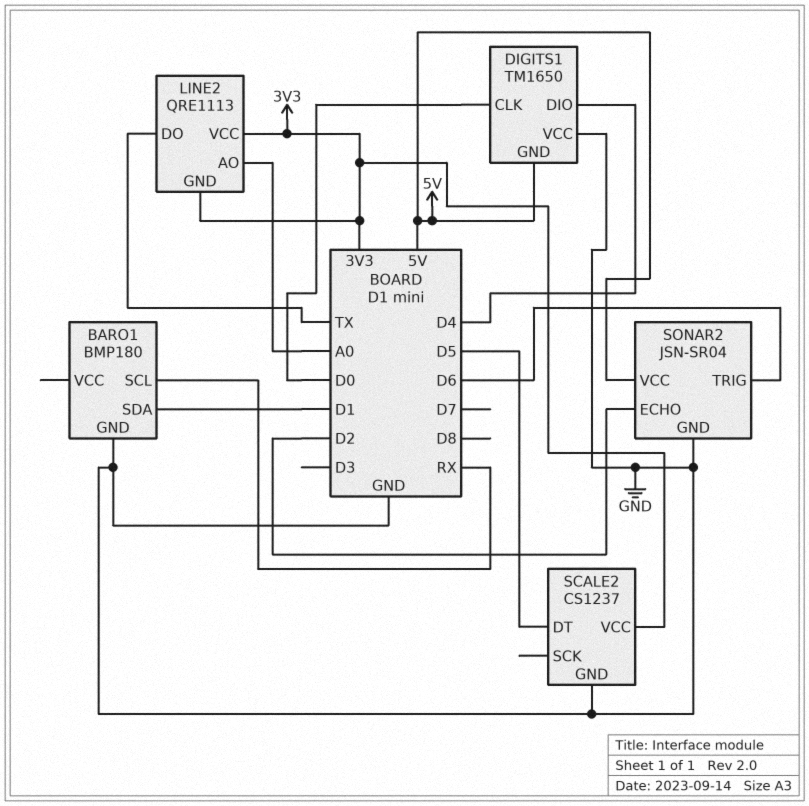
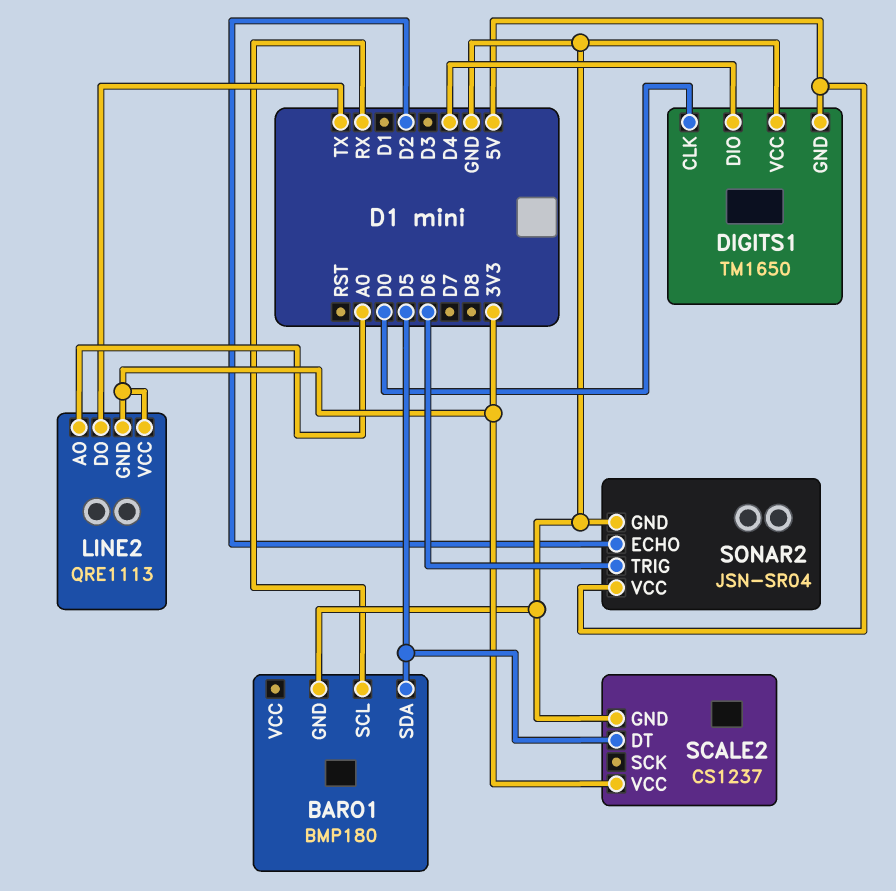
BARO1 pin SDA: D1 -> D5

